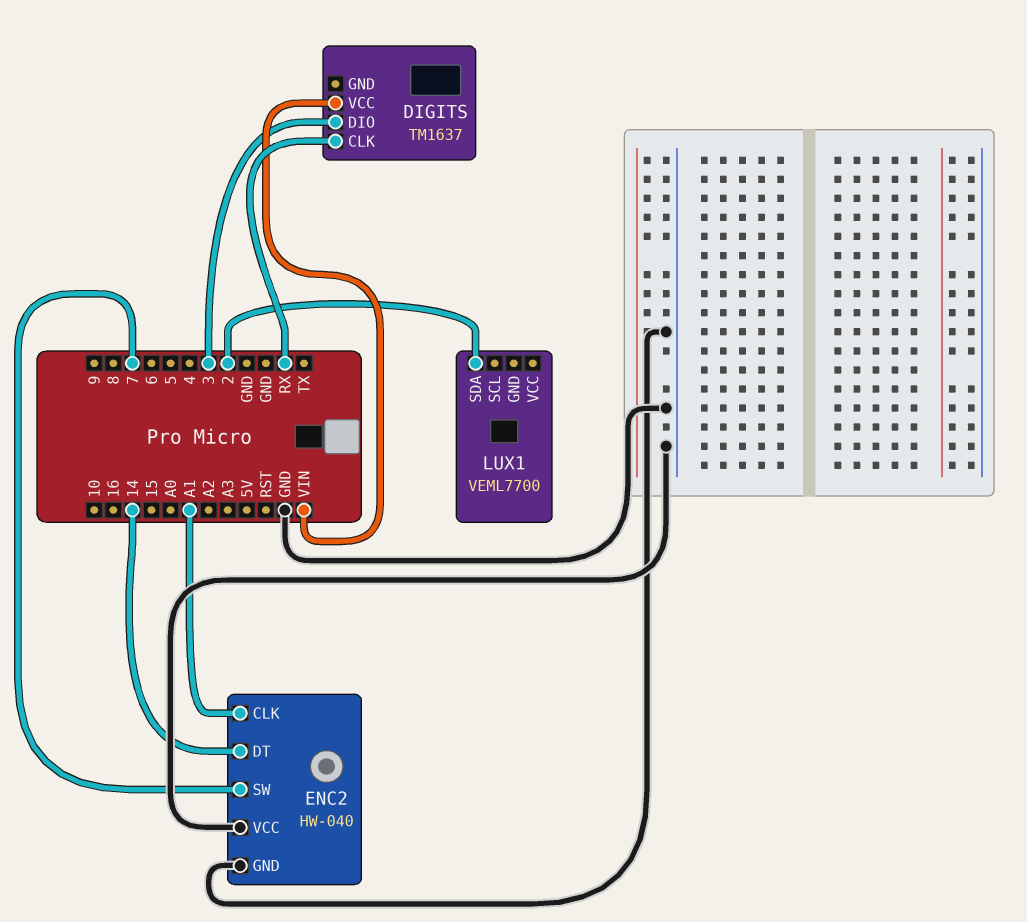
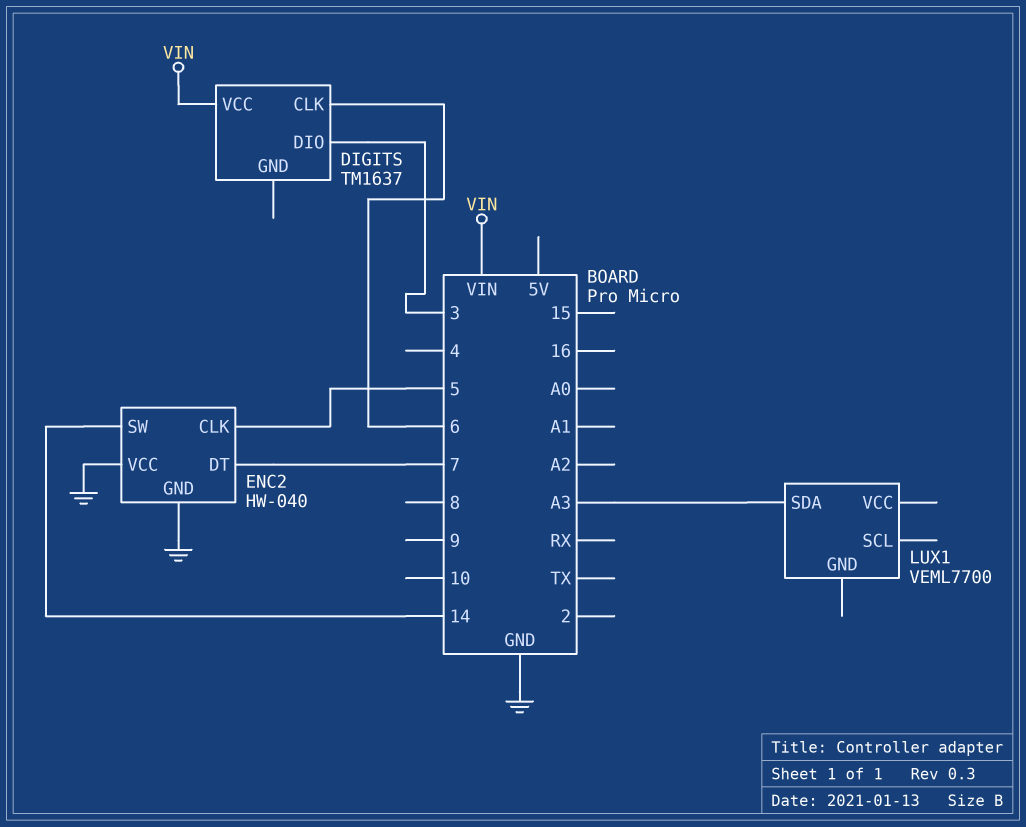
DIGITS pin CLK: RX -> 6
ENC2 pin CLK: A1 -> 5
ENC2 pin DT: 14 -> 7
ENC2 pin SW: 7 -> 14
LUX1 pin SDA: 2 -> A3

